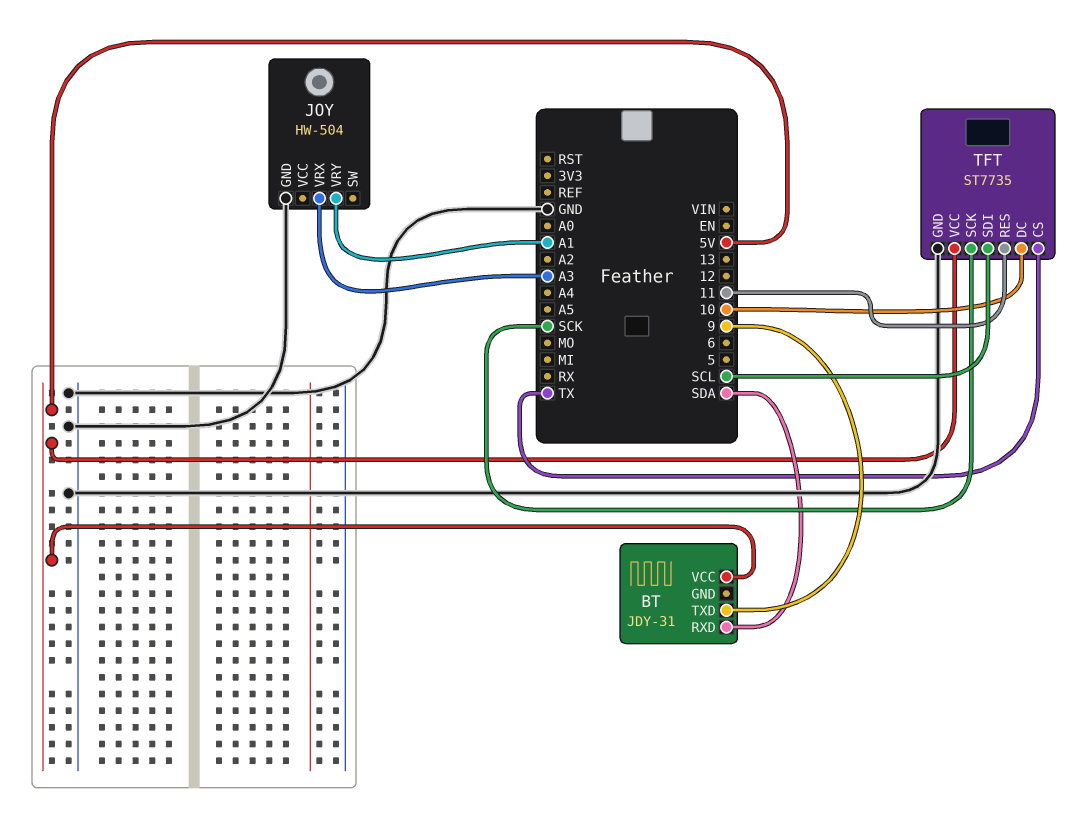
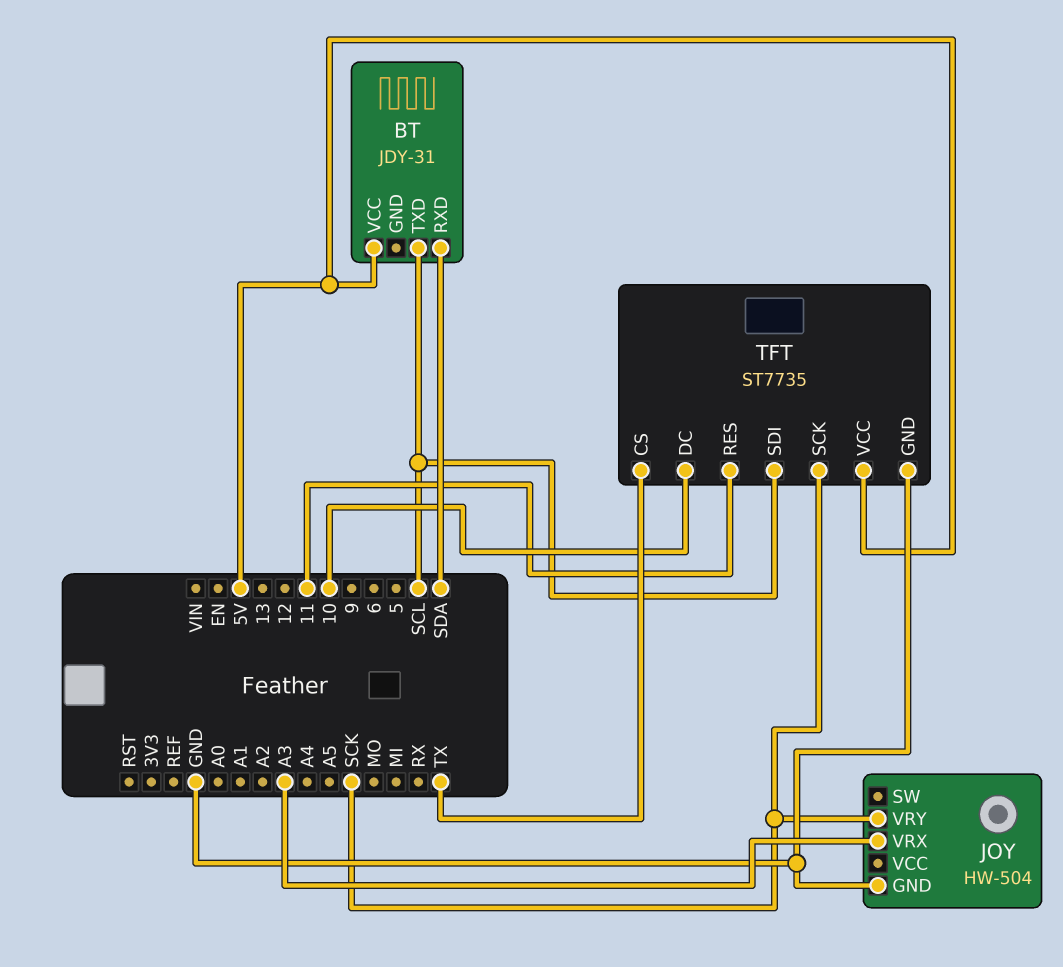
BT pin TXD: 9 -> SCL
JOY pin VRY: A1 -> SCK

